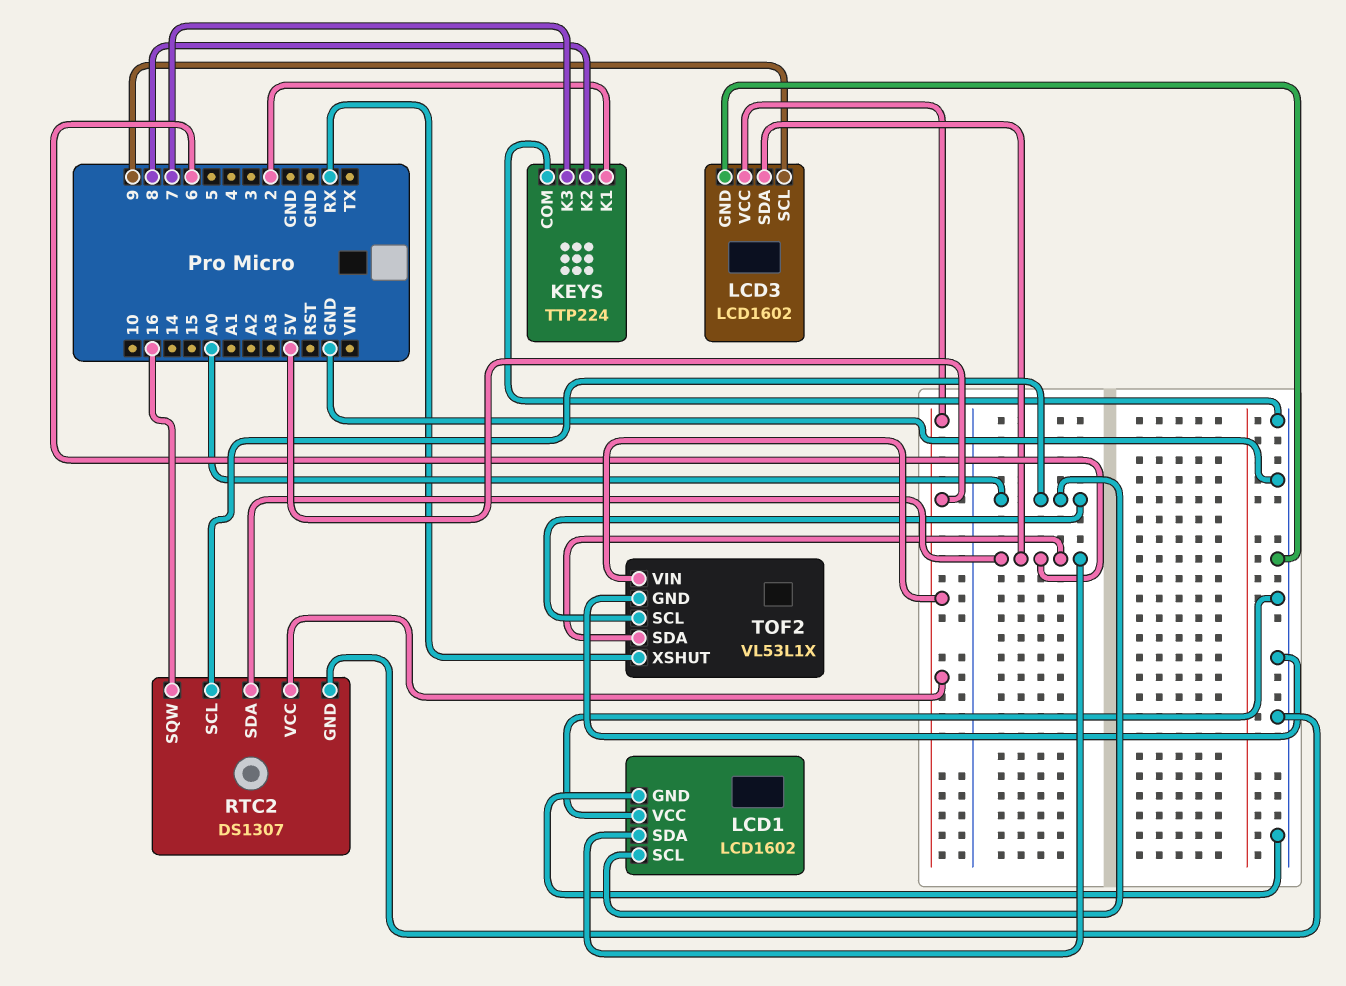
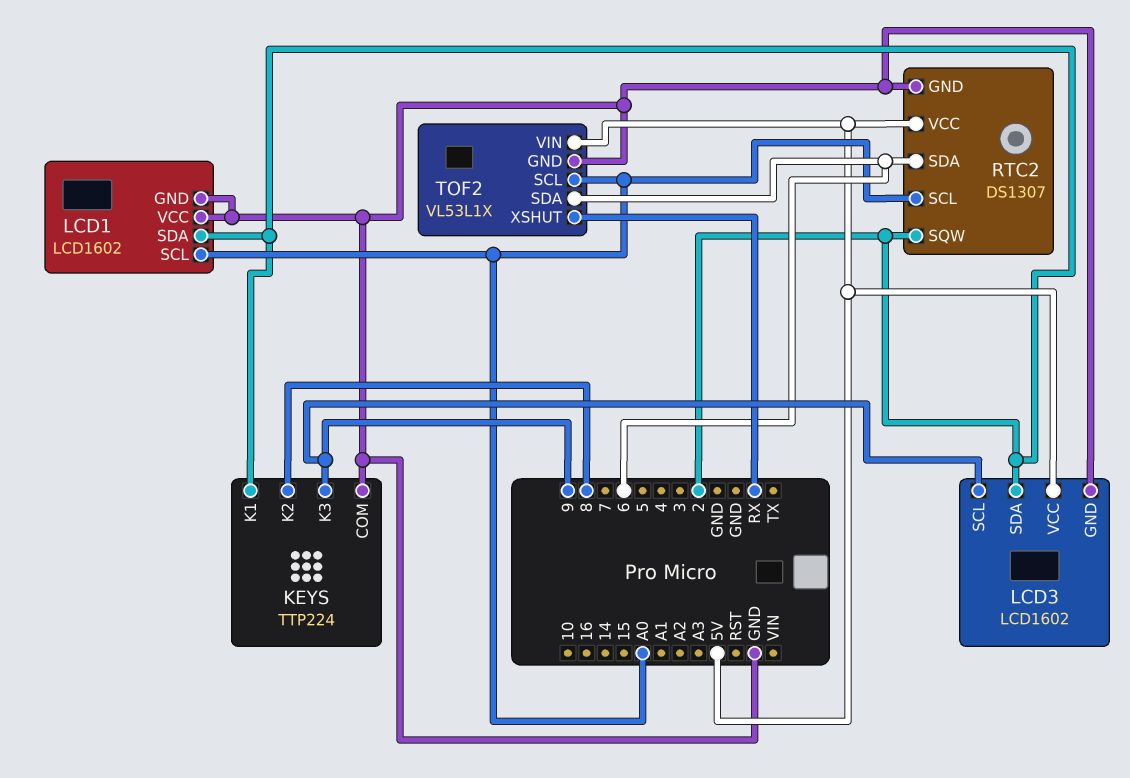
KEYS pin K3: 7 -> 9
LCD1 pin SDA: 6 -> 2
LCD3 pin SDA: 6 -> 2
RTC2 pin SQW: 16 -> 2

